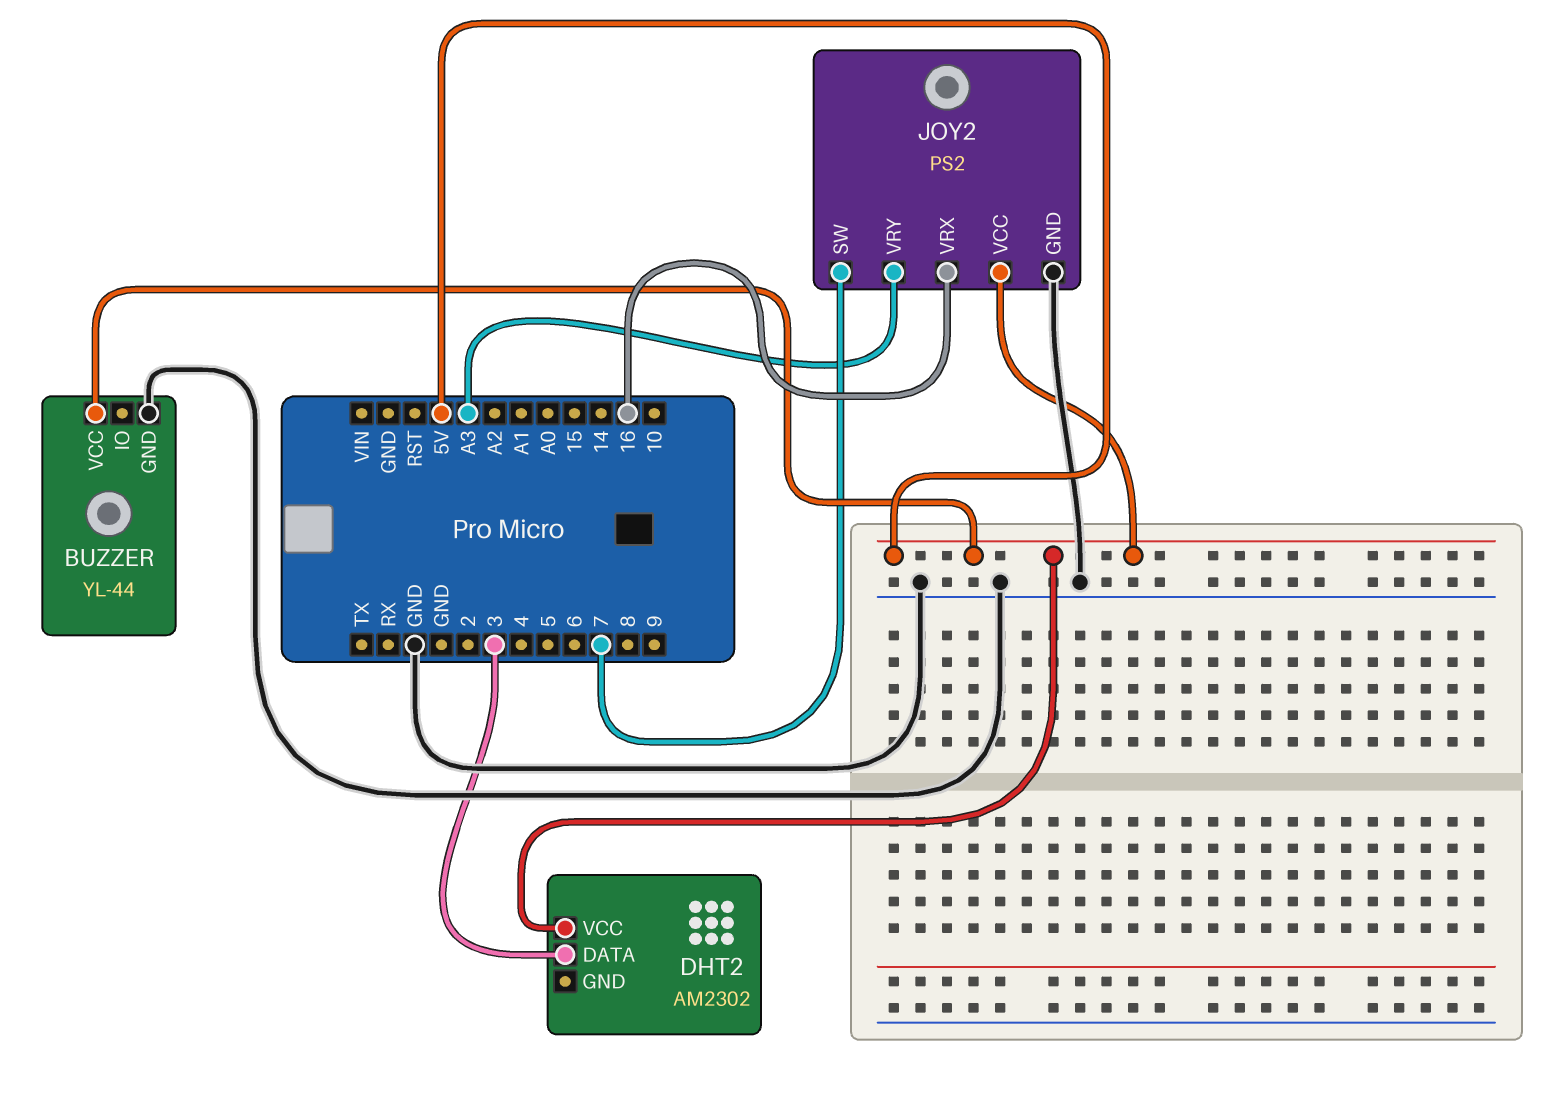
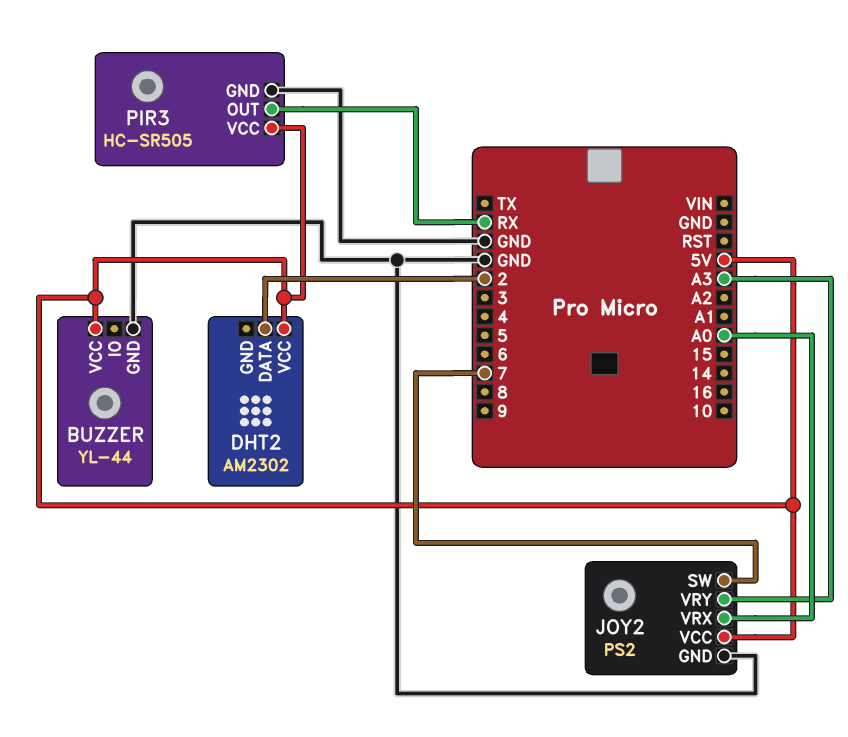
DHT2 pin DATA: 3 -> 2
JOY2 pin VRX: 16 -> A0
PIR3: none -> HC-SR505
PIR3 pin GND: none -> GND
PIR3 pin OUT: none -> RX
PIR3 pin VCC: none -> 5V

